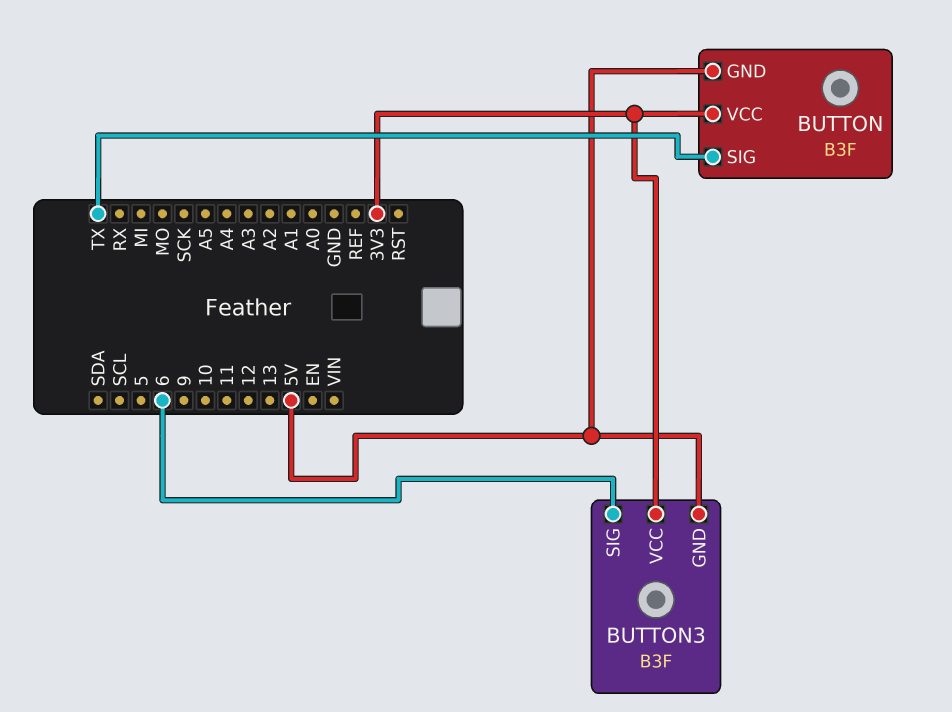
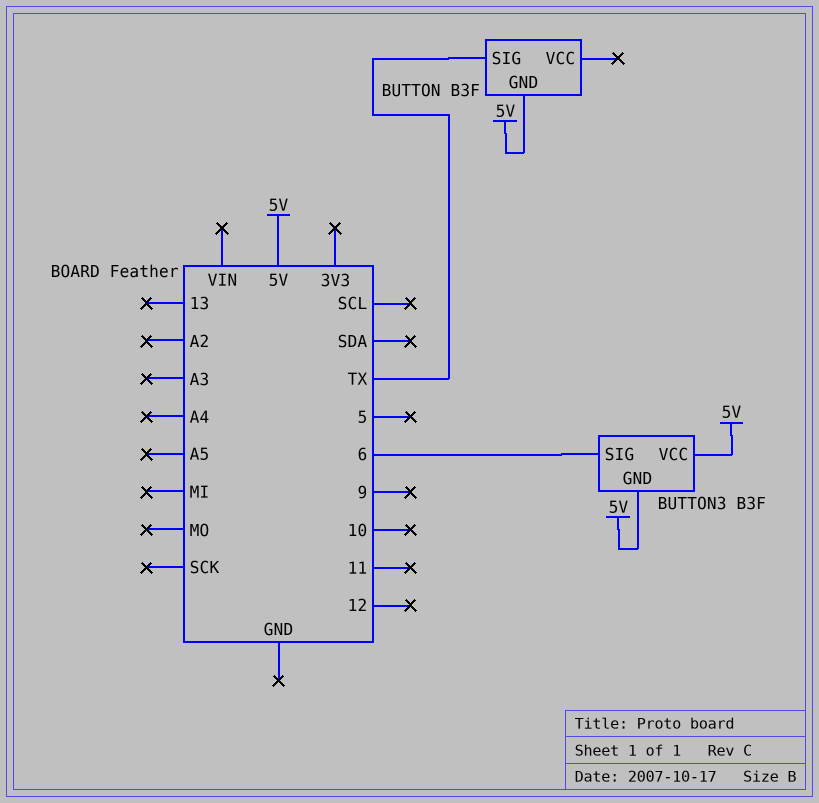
BUTTON pin VCC: 3V3 -> none
BUTTON3 pin VCC: 3V3 -> 5V

